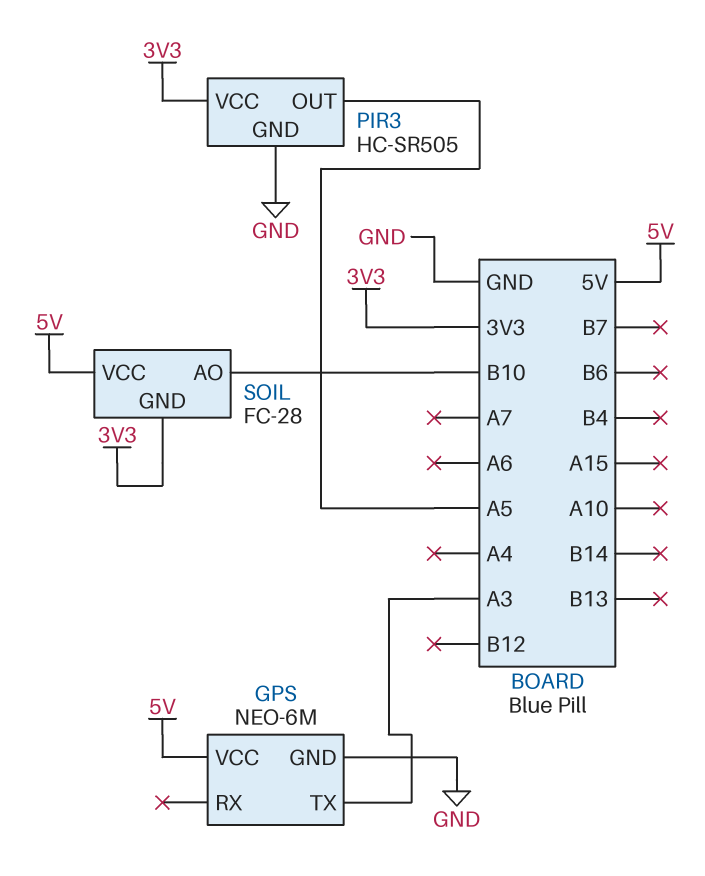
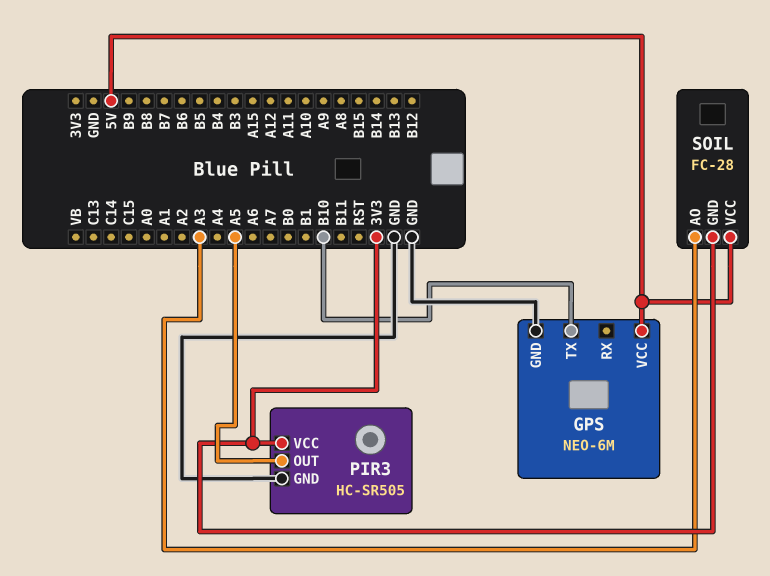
GPS pin TX: A3 -> B10
SOIL pin AO: B10 -> A3

